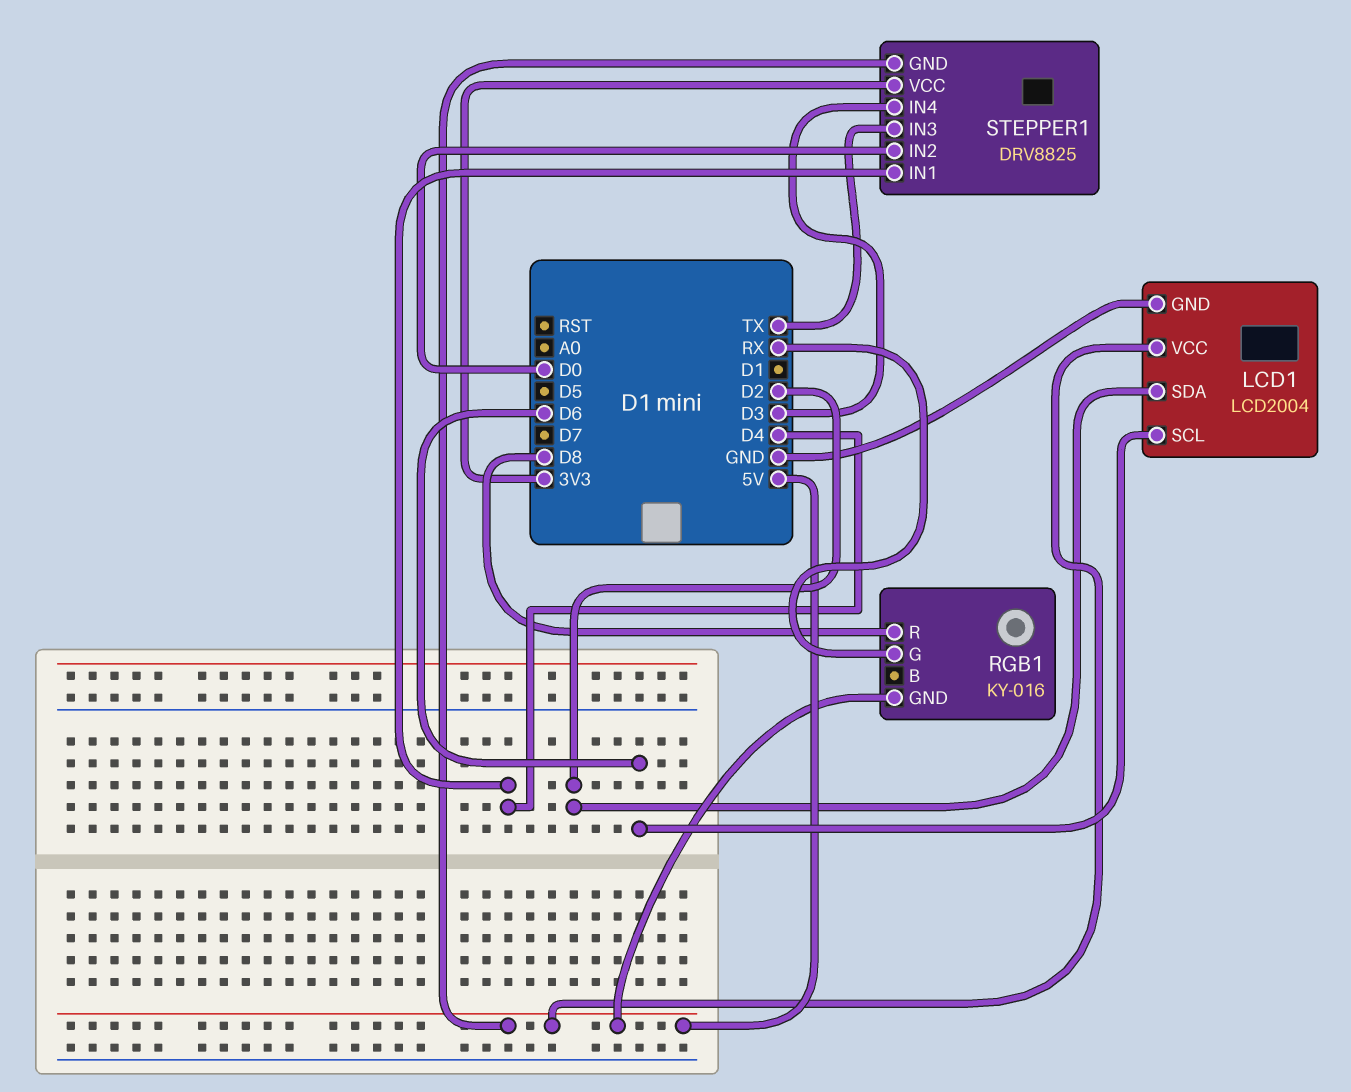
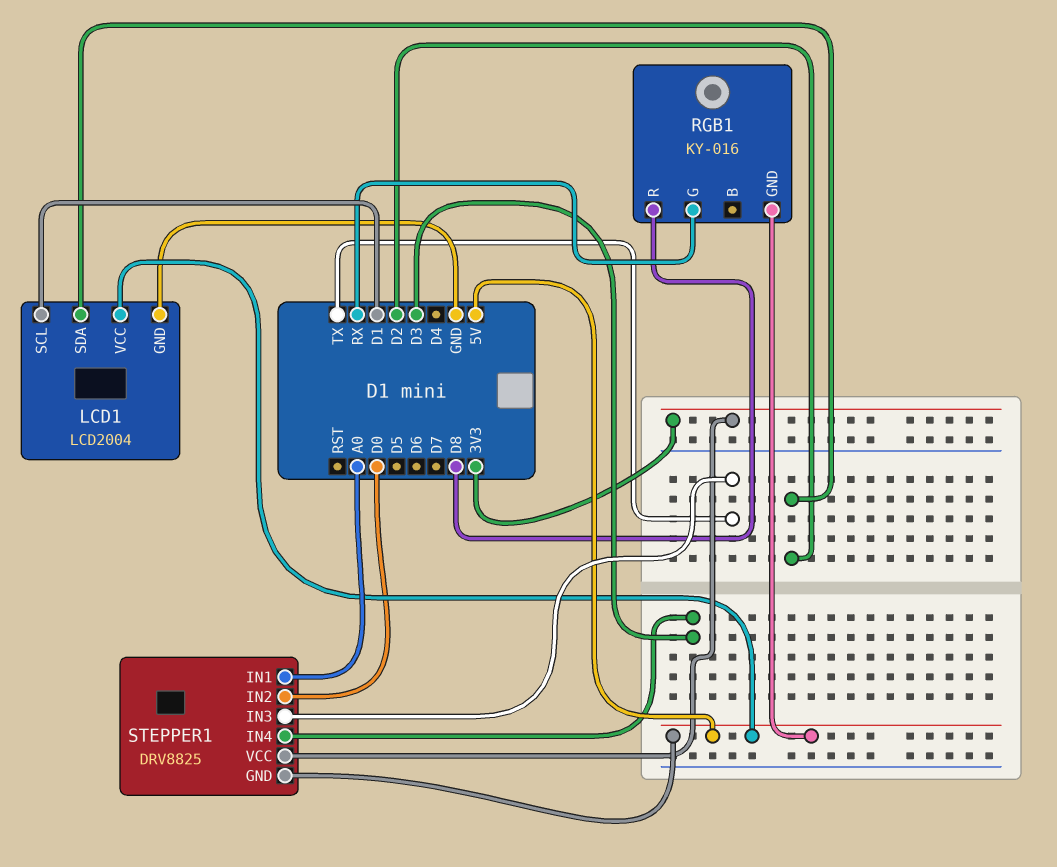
LCD1 pin SCL: D6 -> D1
STEPPER1 pin IN1: D4 -> A0

